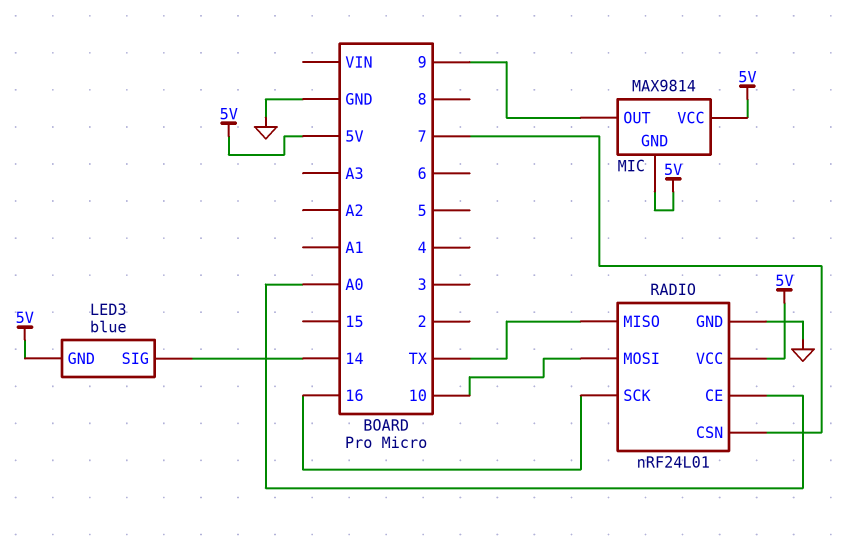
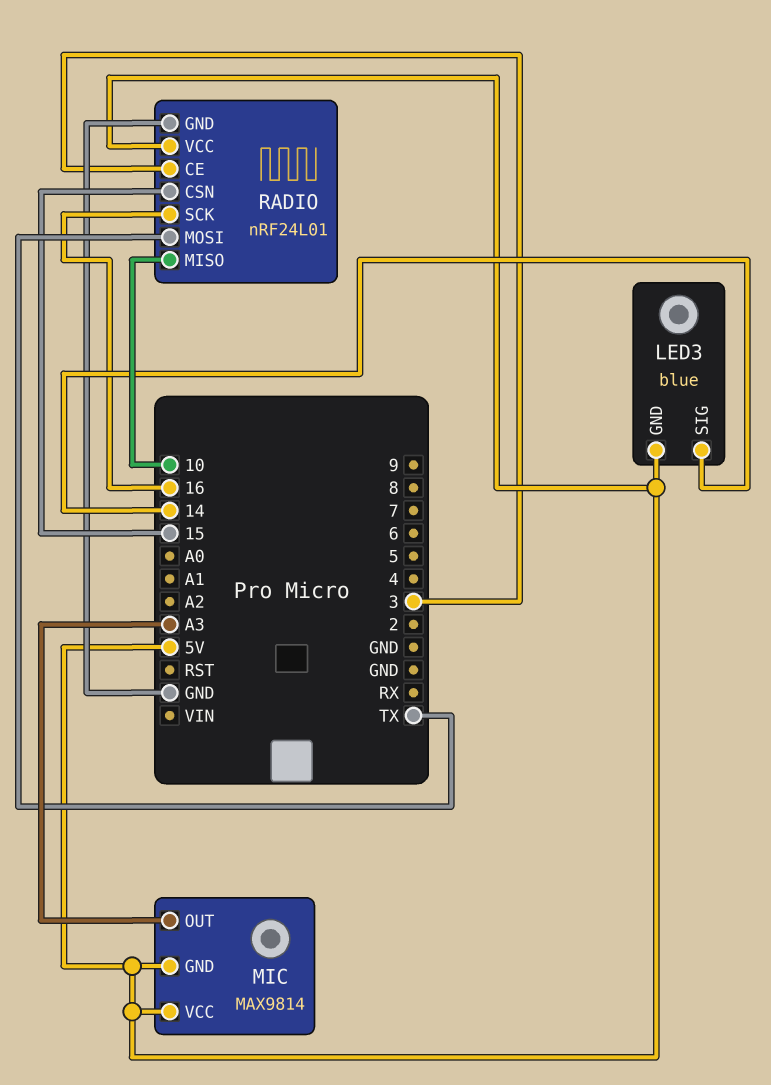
MIC pin OUT: 9 -> A3
RADIO pin CE: A0 -> 3
RADIO pin CSN: 7 -> 15
RADIO pin MISO: TX -> 10
RADIO pin MOSI: 10 -> TX

